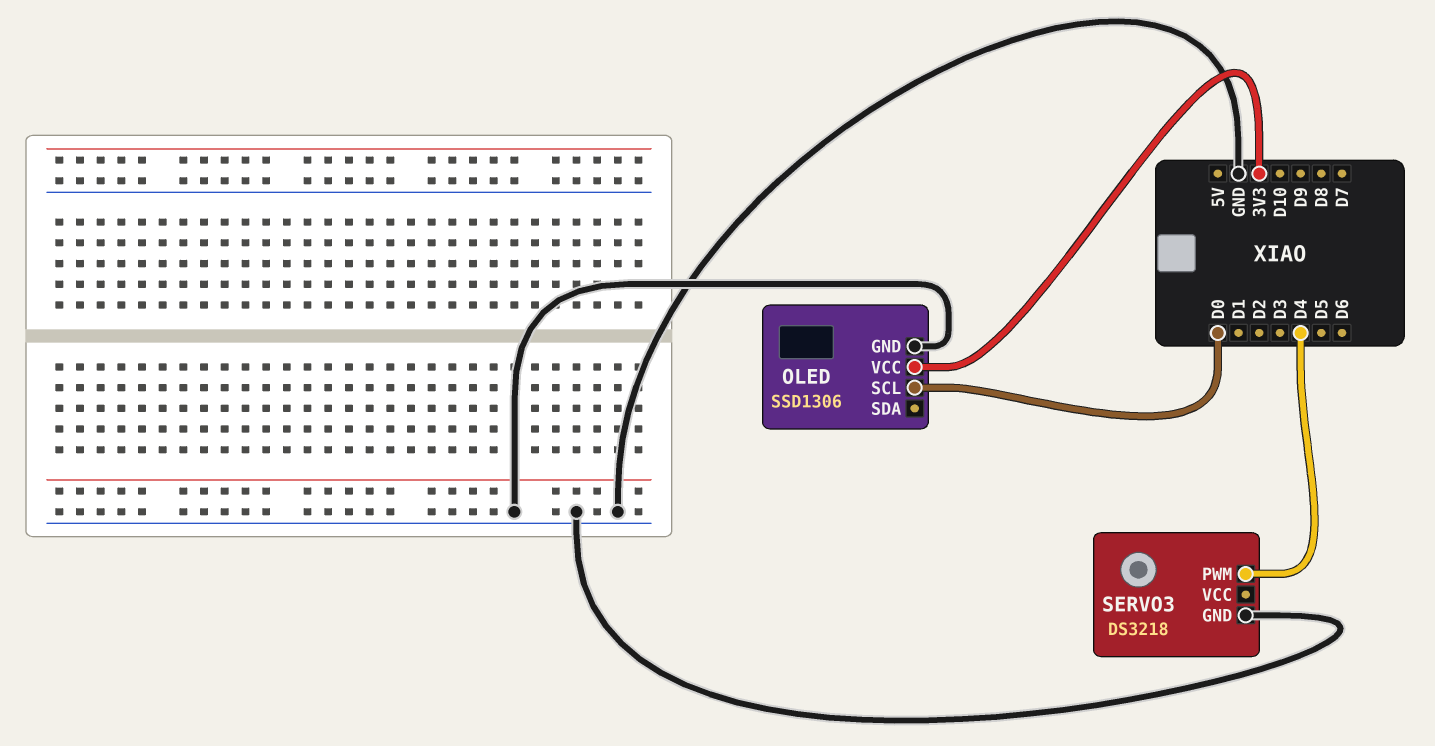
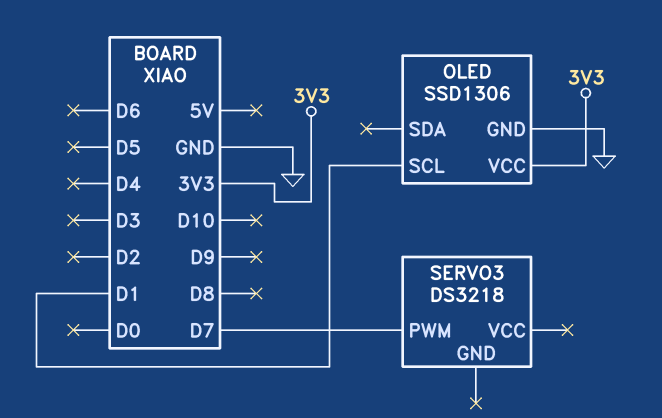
OLED pin SCL: D0 -> D1
SERVO3 pin GND: GND -> none
SERVO3 pin PWM: D4 -> D7

